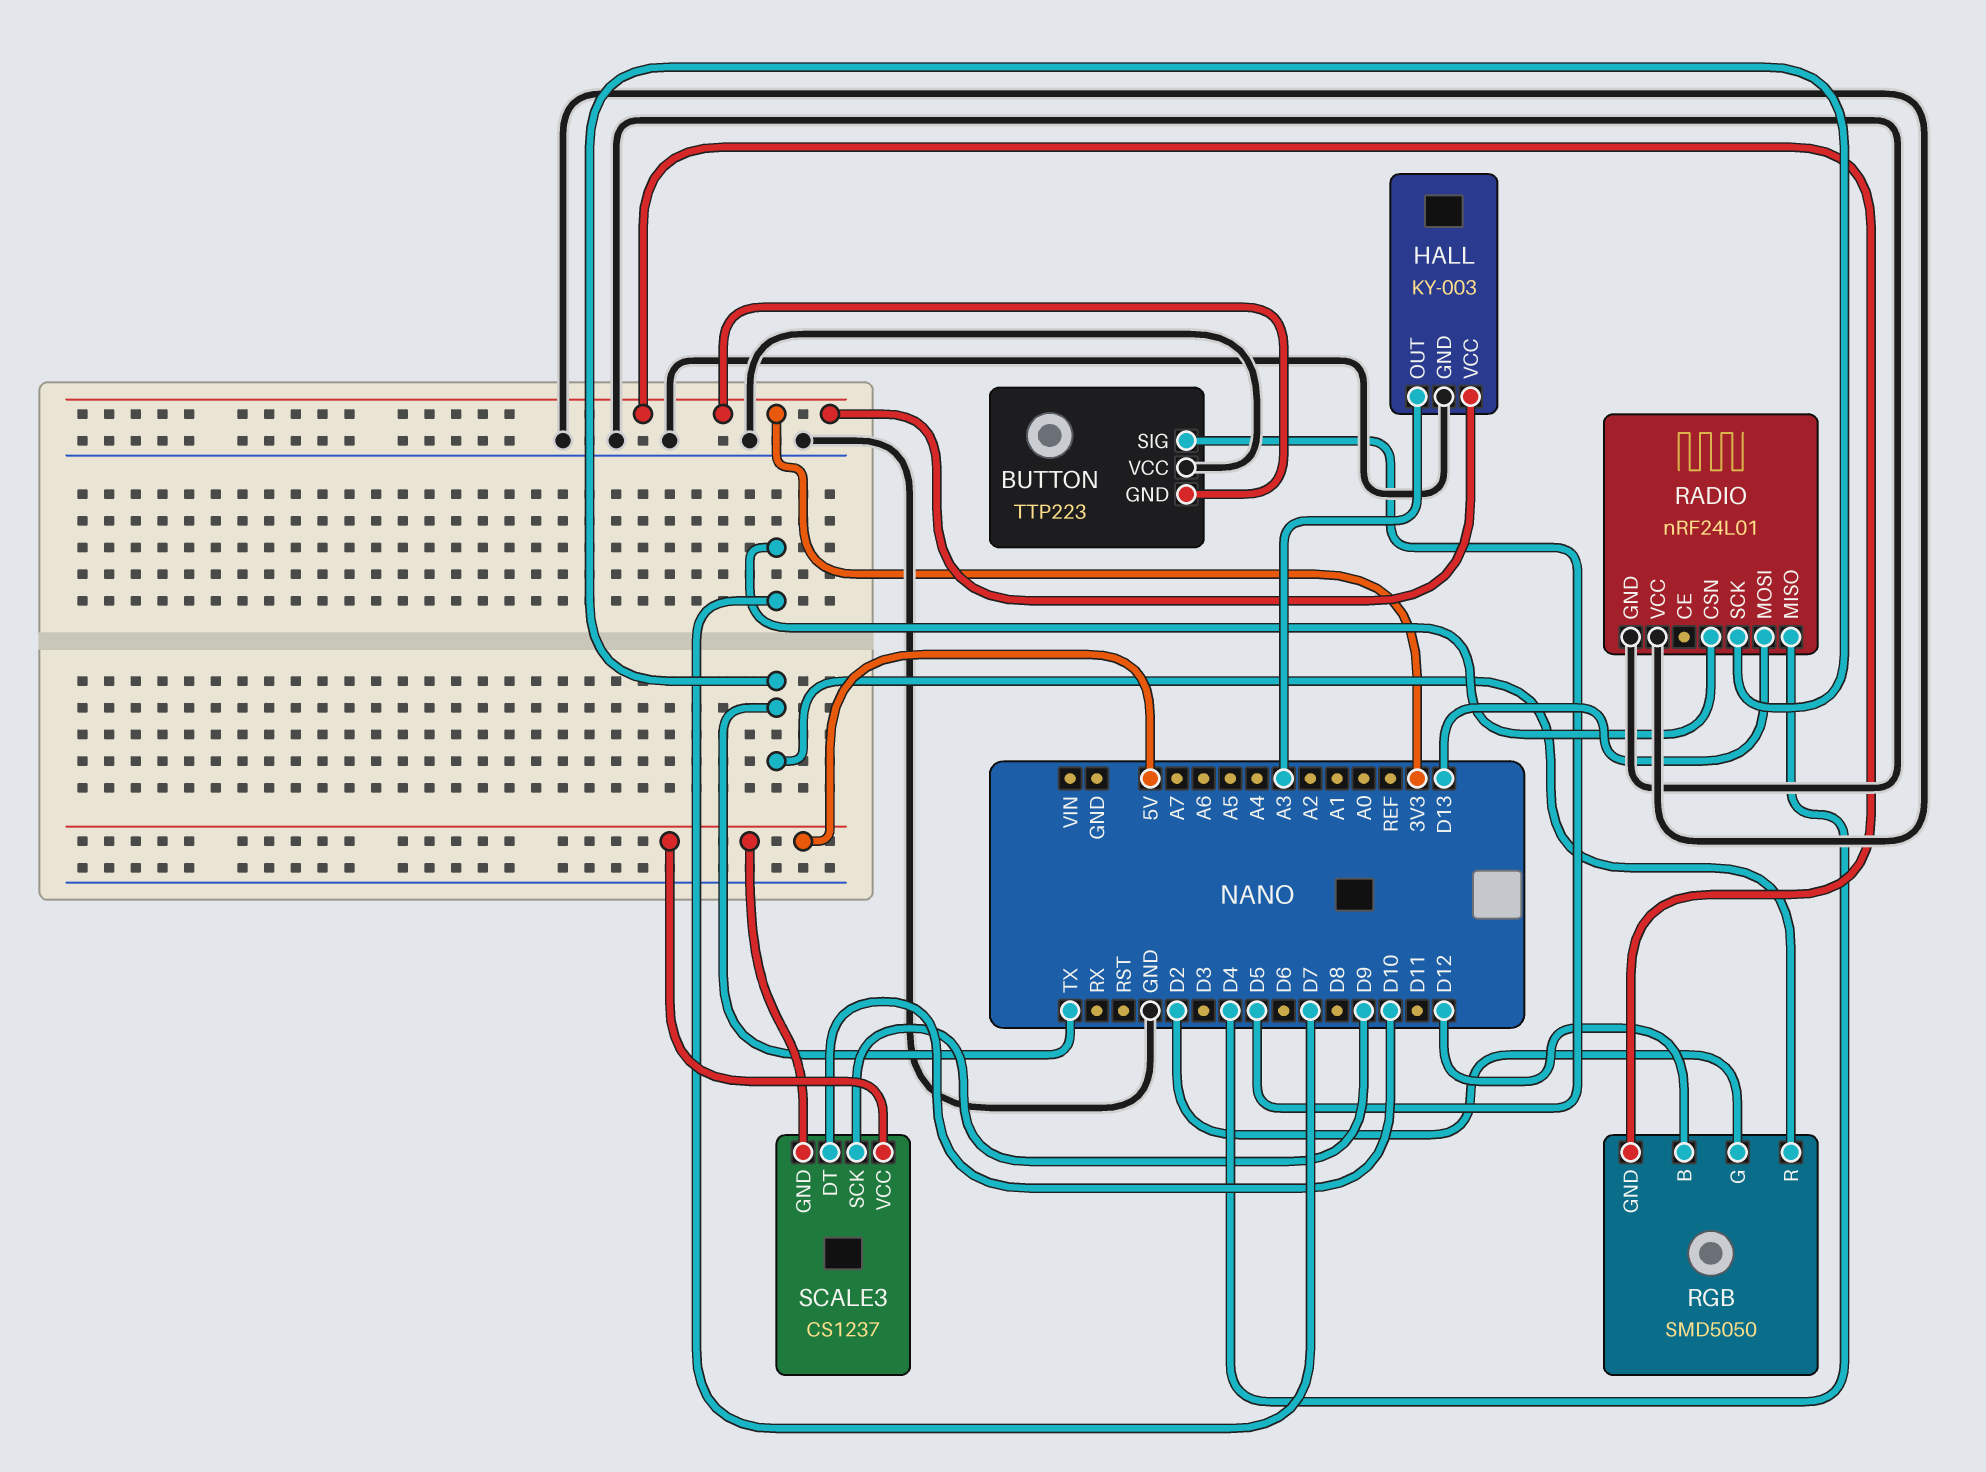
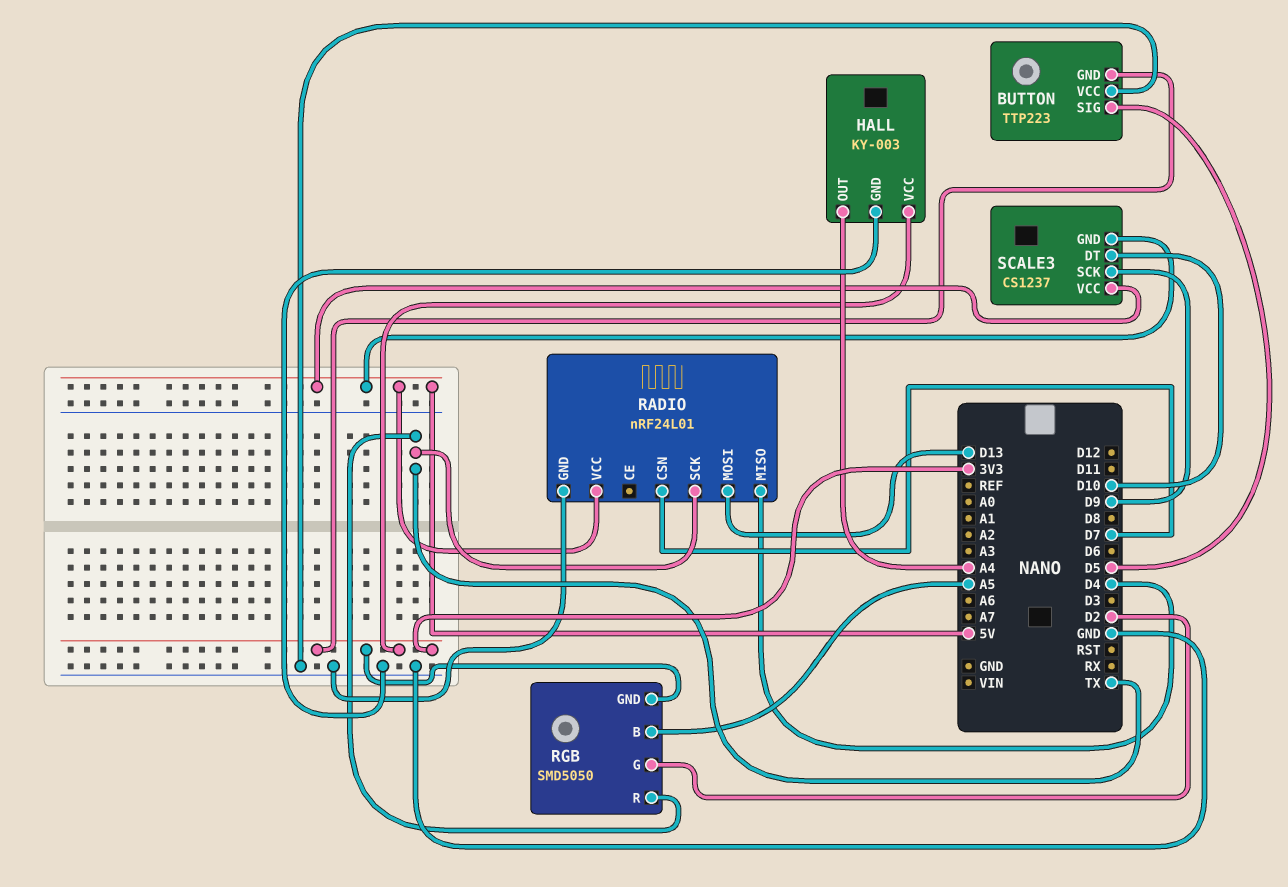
HALL pin OUT: A3 -> A4
RADIO pin VCC: GND -> 5V
RGB pin B: D12 -> A5

